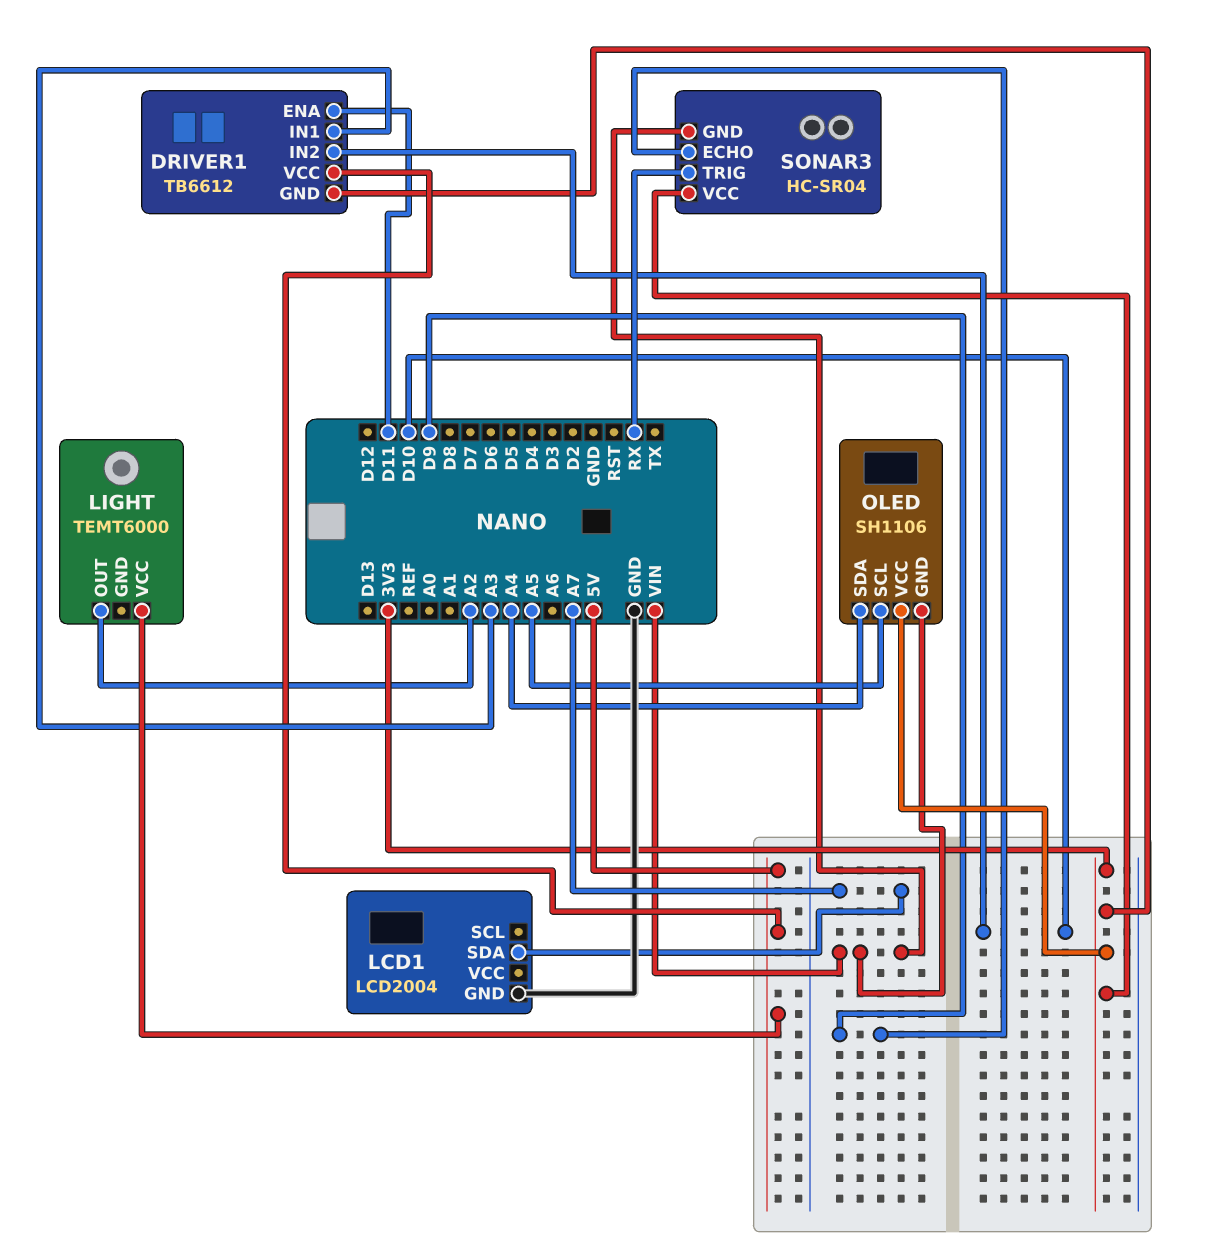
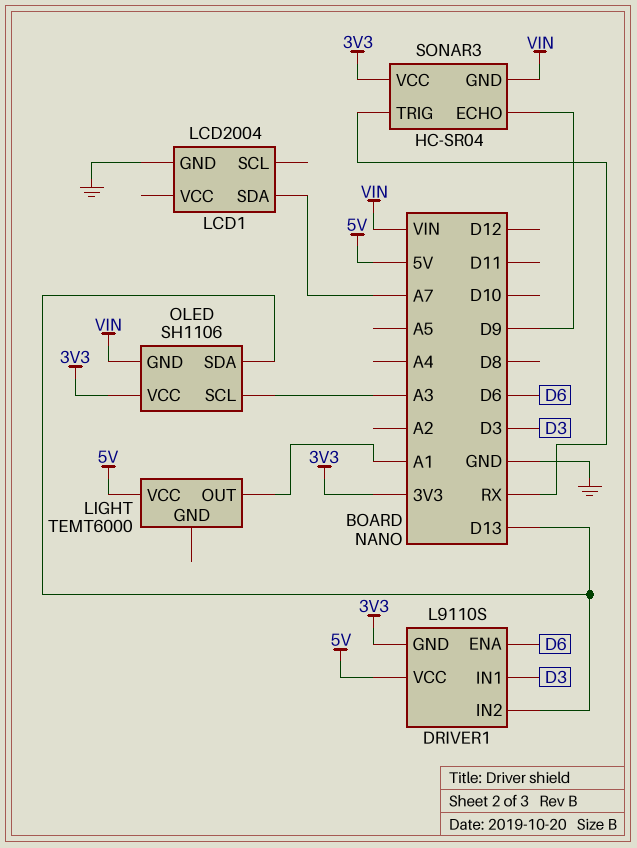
DRIVER1: TB6612 -> L9110S
DRIVER1 pin ENA: D11 -> D6
DRIVER1 pin IN1: A3 -> D3
DRIVER1 pin IN2: D10 -> D13
LIGHT pin OUT: A2 -> A1
OLED pin SCL: A5 -> A3
OLED pin SDA: A4 -> D13

